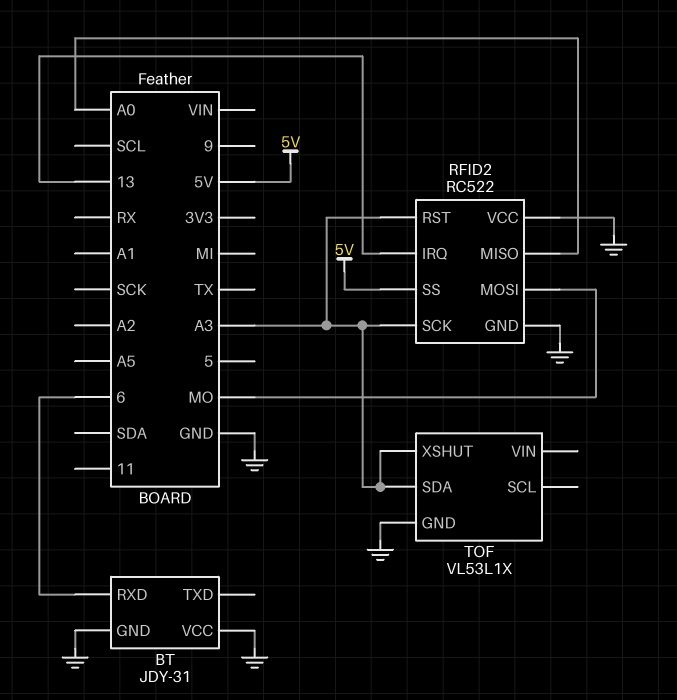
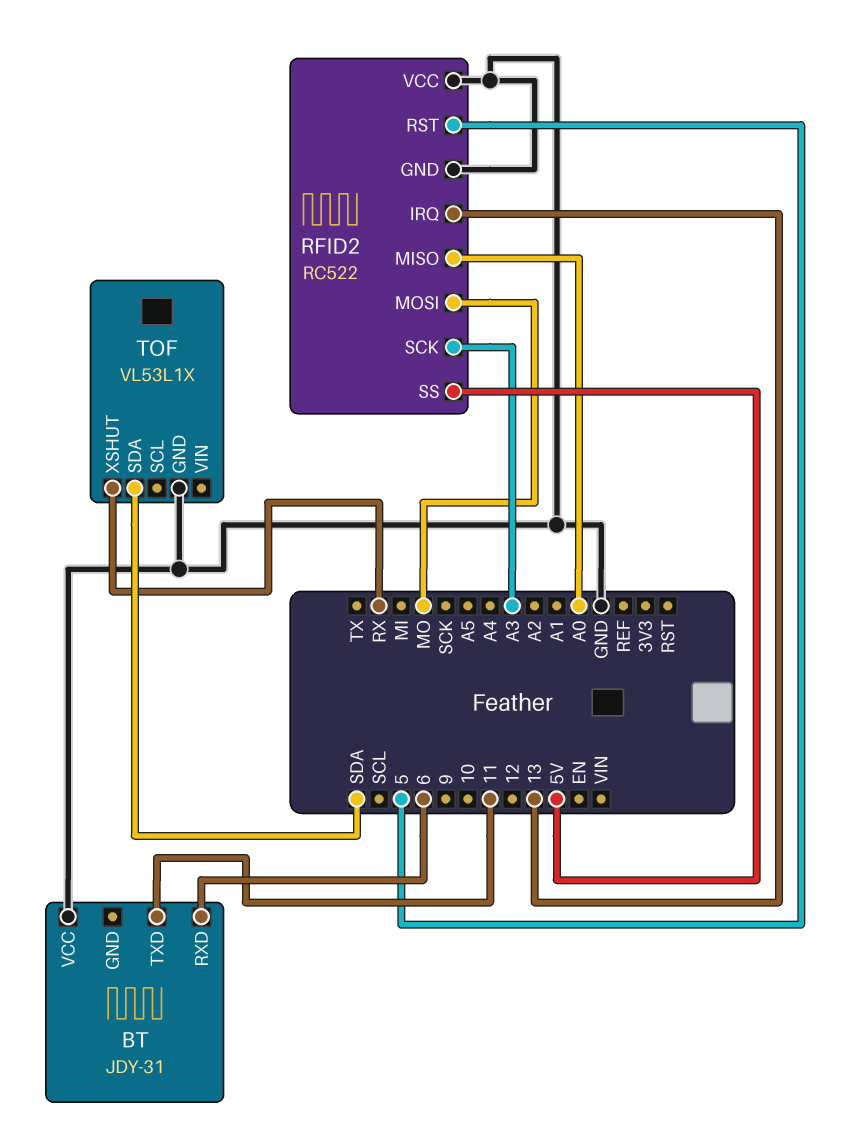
BT pin GND: GND -> none
BT pin TXD: none -> 11
RFID2 pin RST: A3 -> 5
TOF pin SDA: A3 -> SDA
TOF pin XSHUT: A3 -> RX

